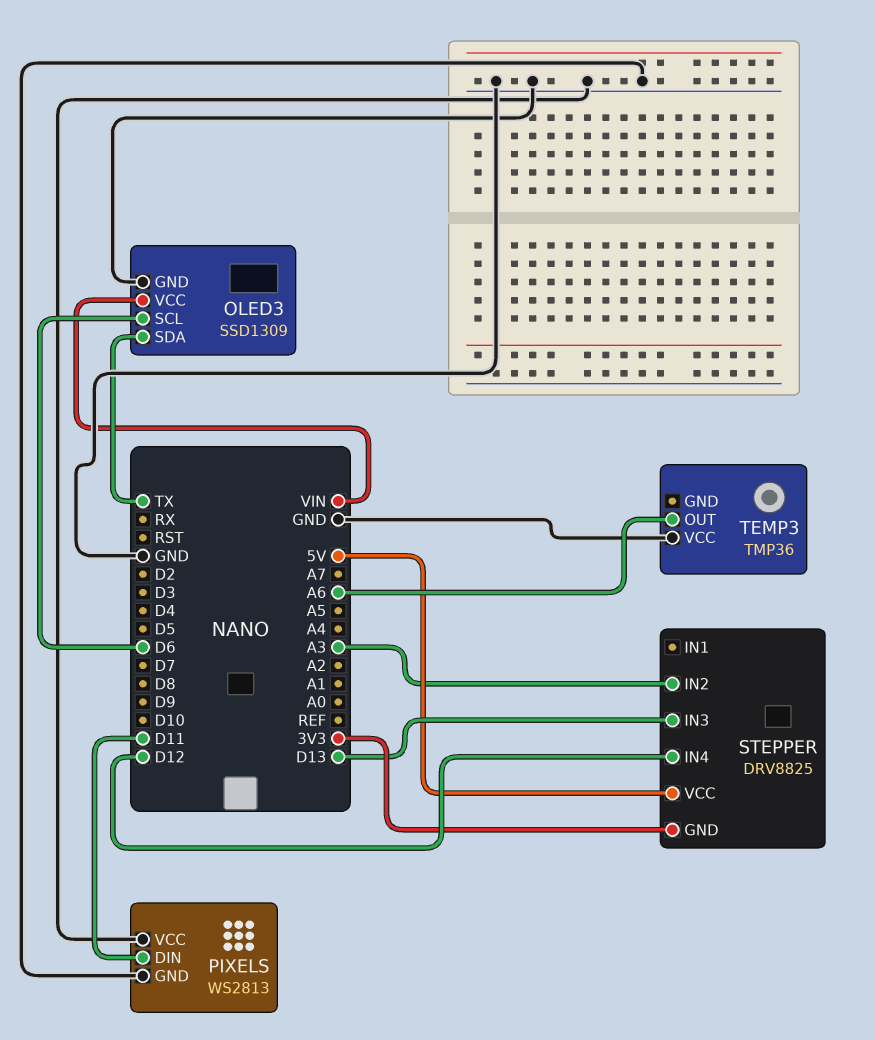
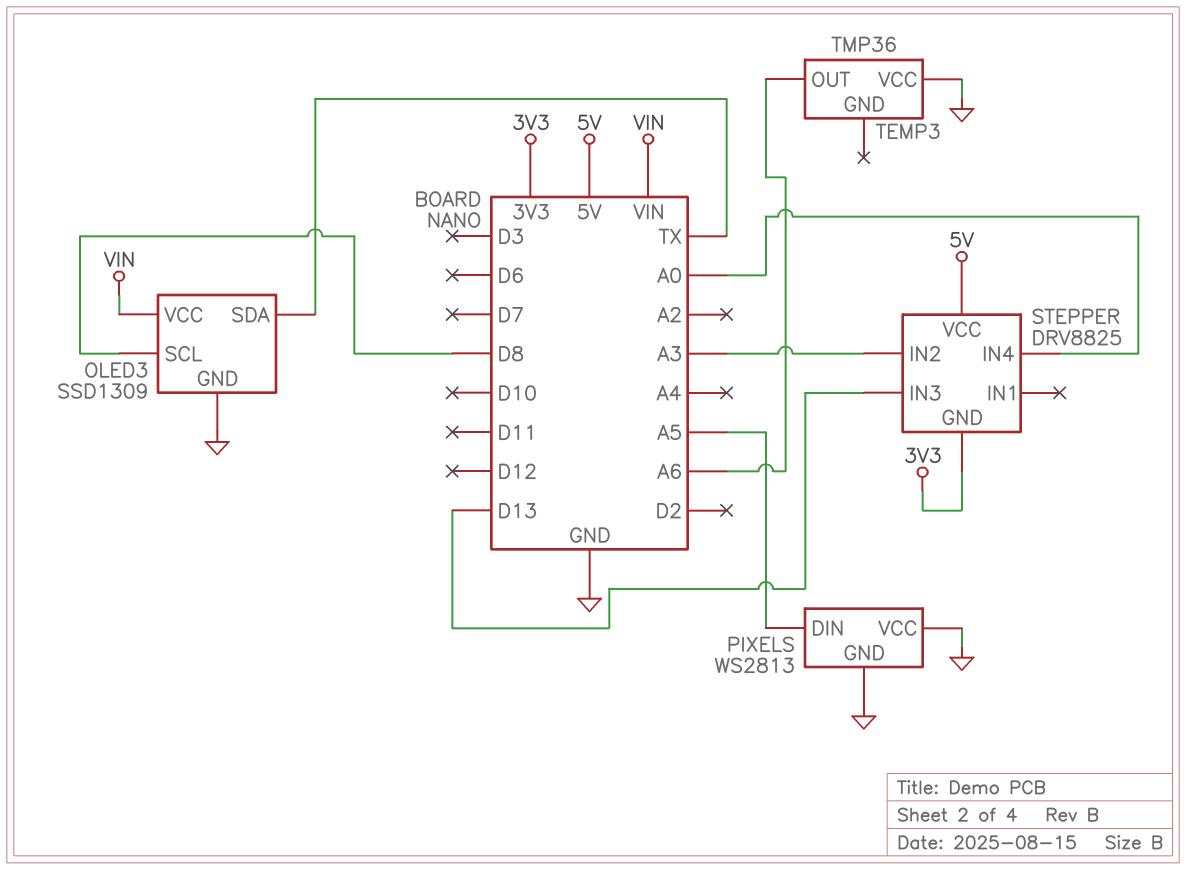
OLED3 pin SCL: D6 -> D8
PIXELS pin DIN: D11 -> A5
STEPPER pin IN4: D12 -> A0

